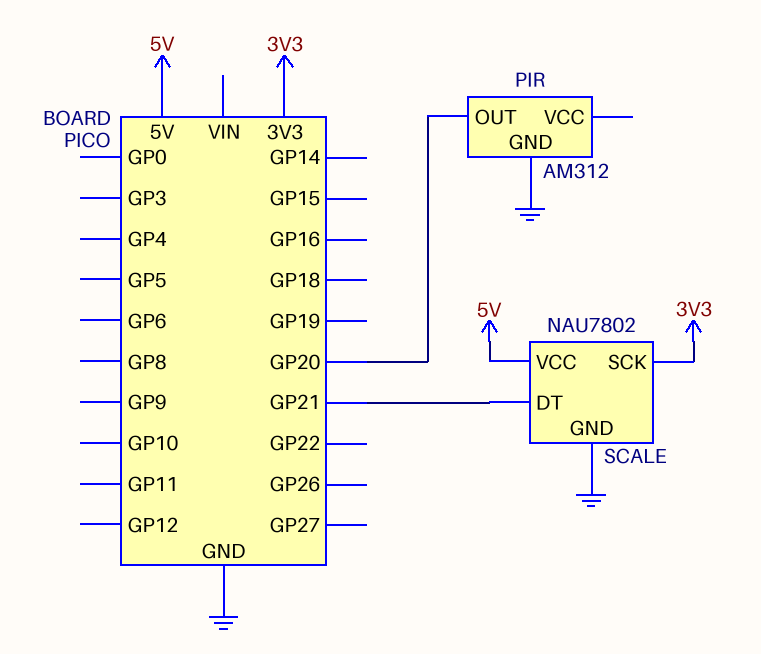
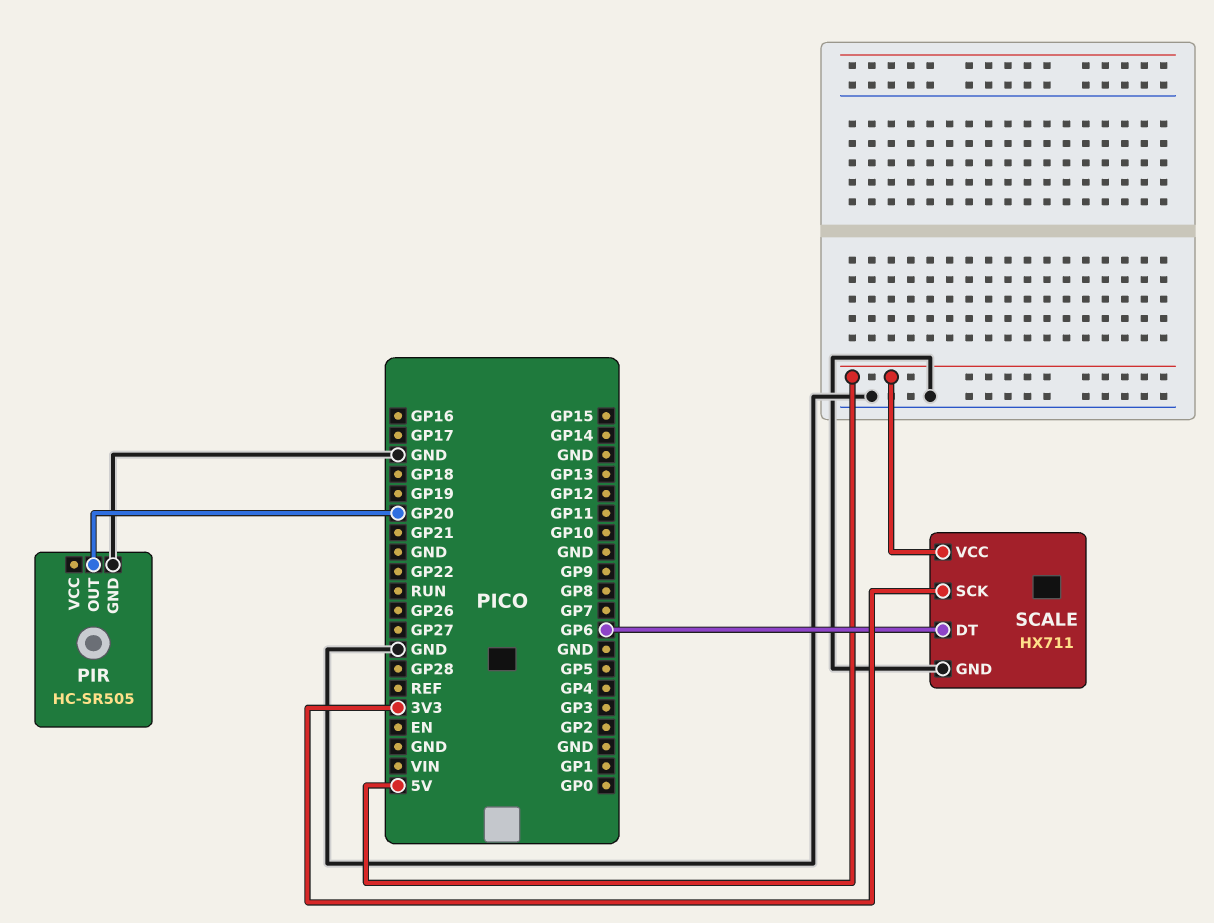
PIR: AM312 -> HC-SR505
SCALE: NAU7802 -> HX711
SCALE pin DT: GP21 -> GP6

